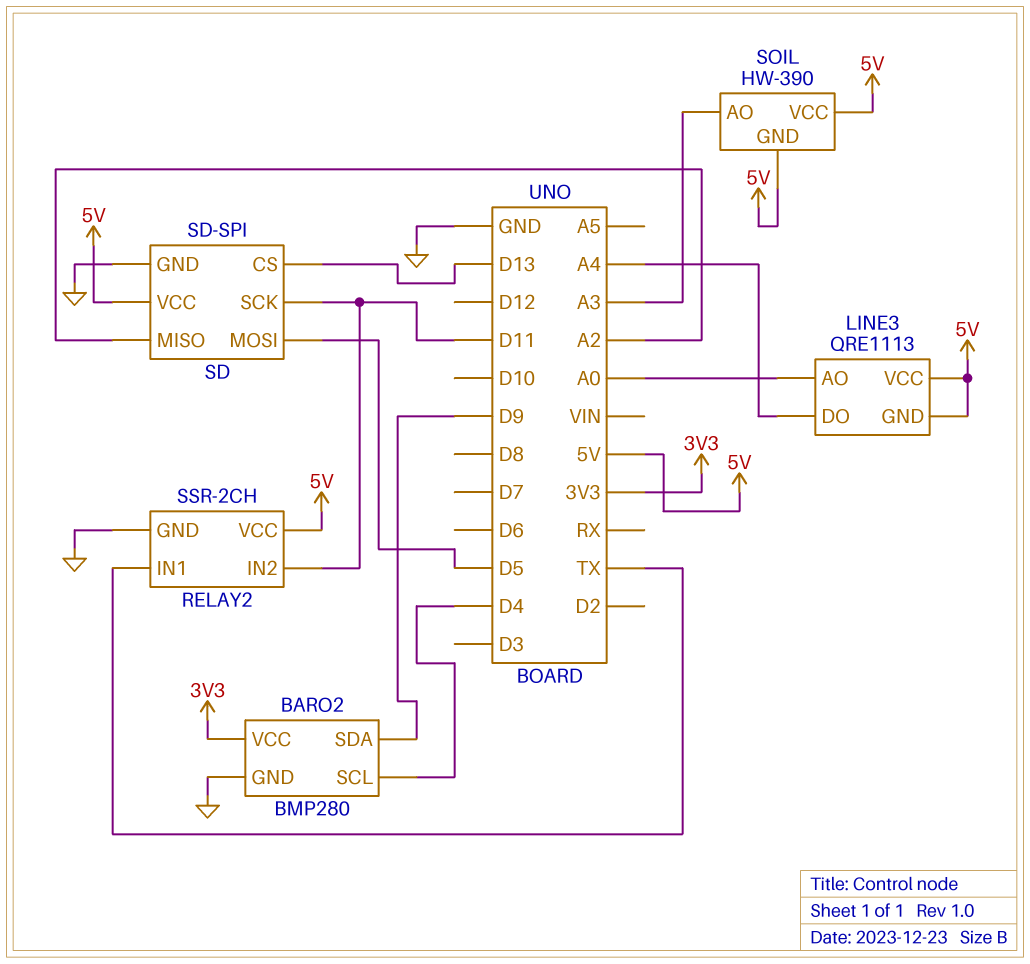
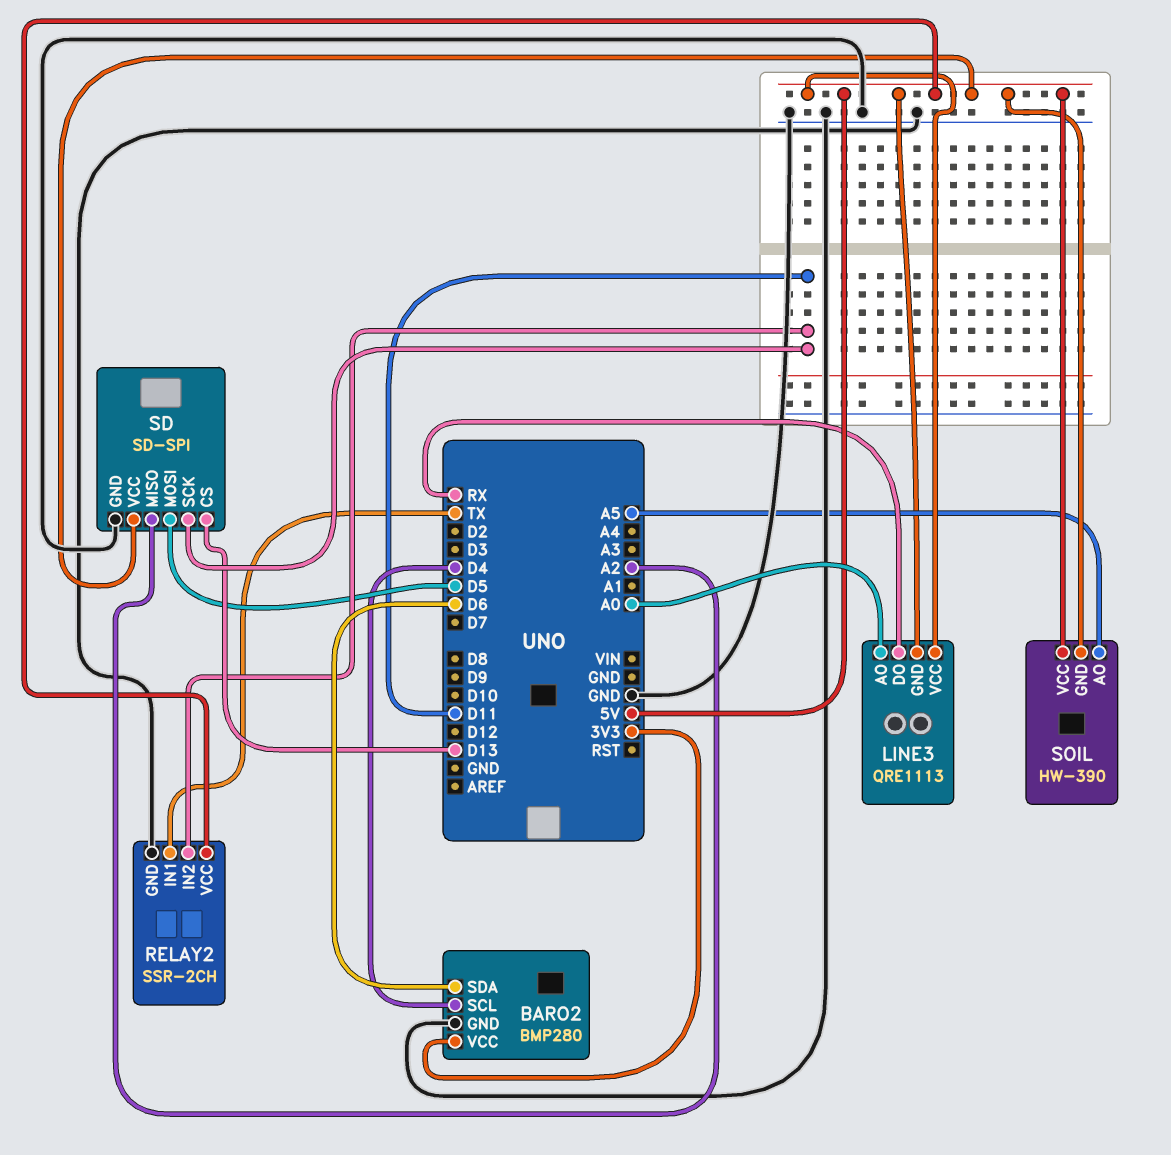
BARO2 pin SDA: D9 -> D6
LINE3 pin DO: A4 -> RX
SOIL pin AO: A3 -> A5

